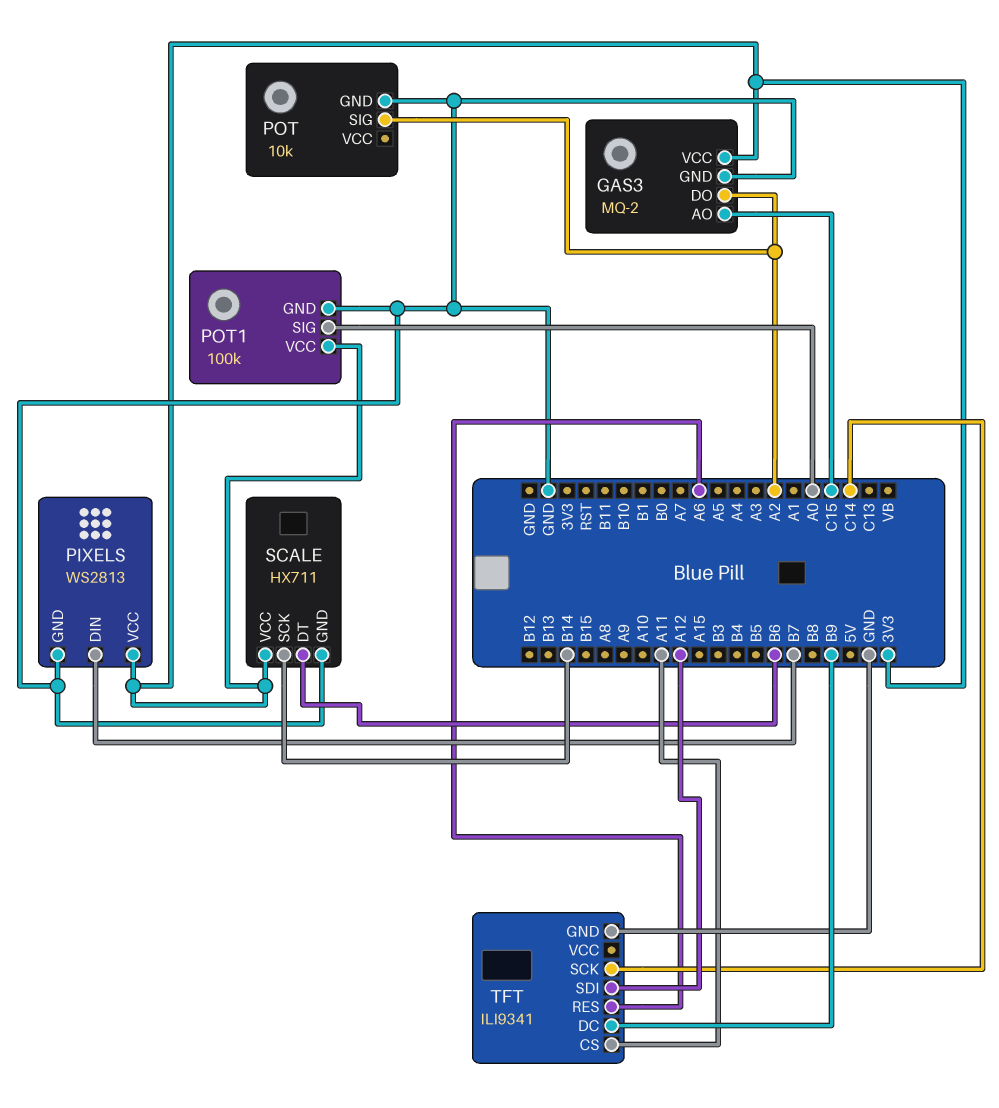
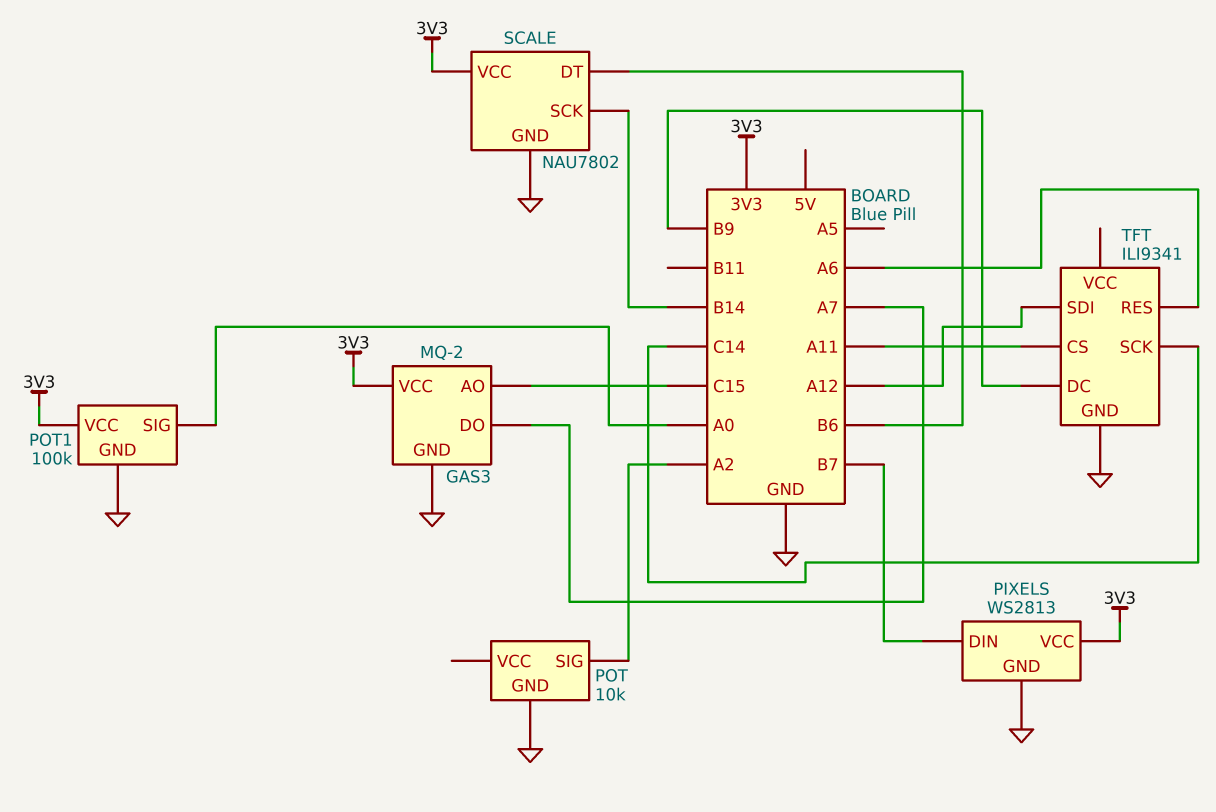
GAS3 pin DO: A2 -> A7
SCALE: HX711 -> NAU7802

